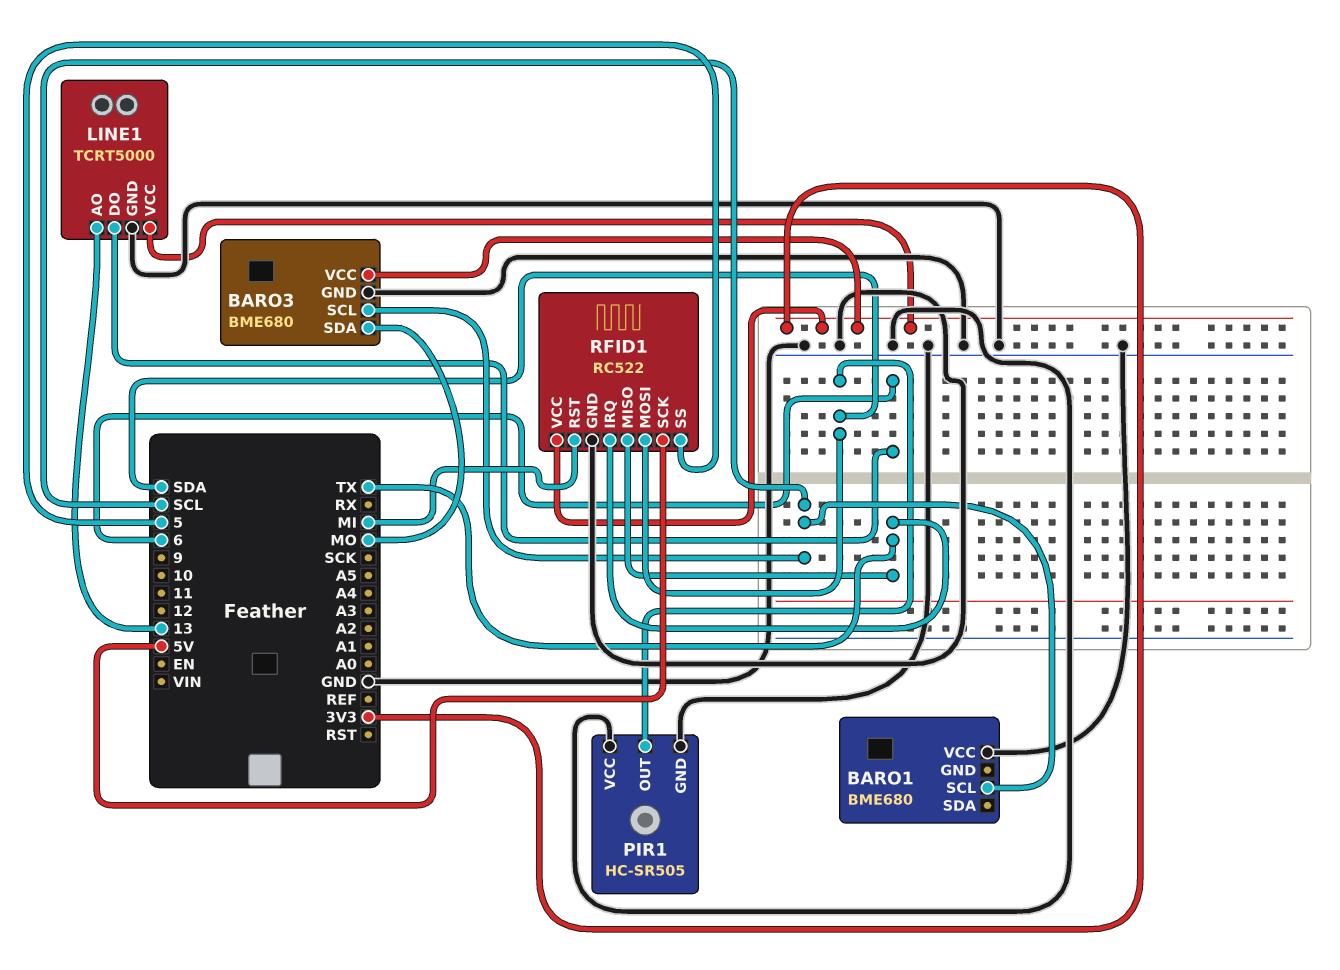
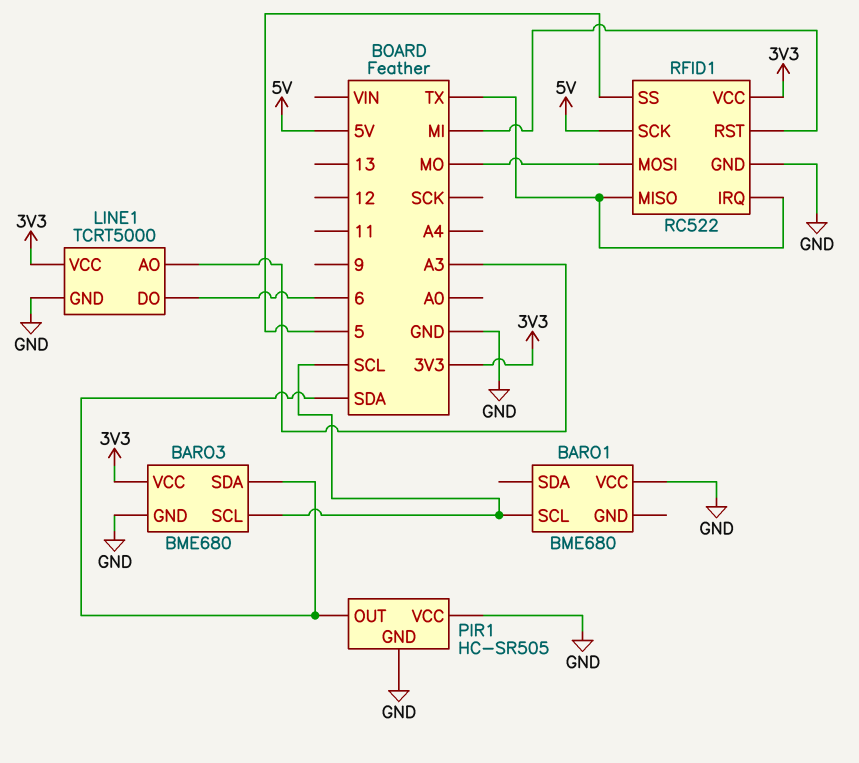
BARO3 pin SDA: MO -> SDA
LINE1 pin AO: 13 -> A3
RFID1 pin MOSI: SDA -> MO

